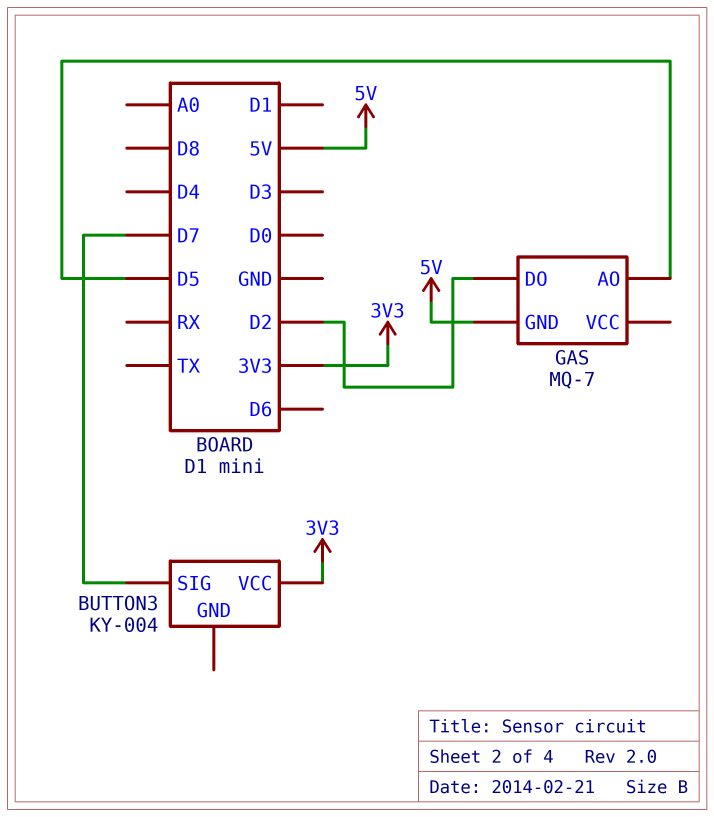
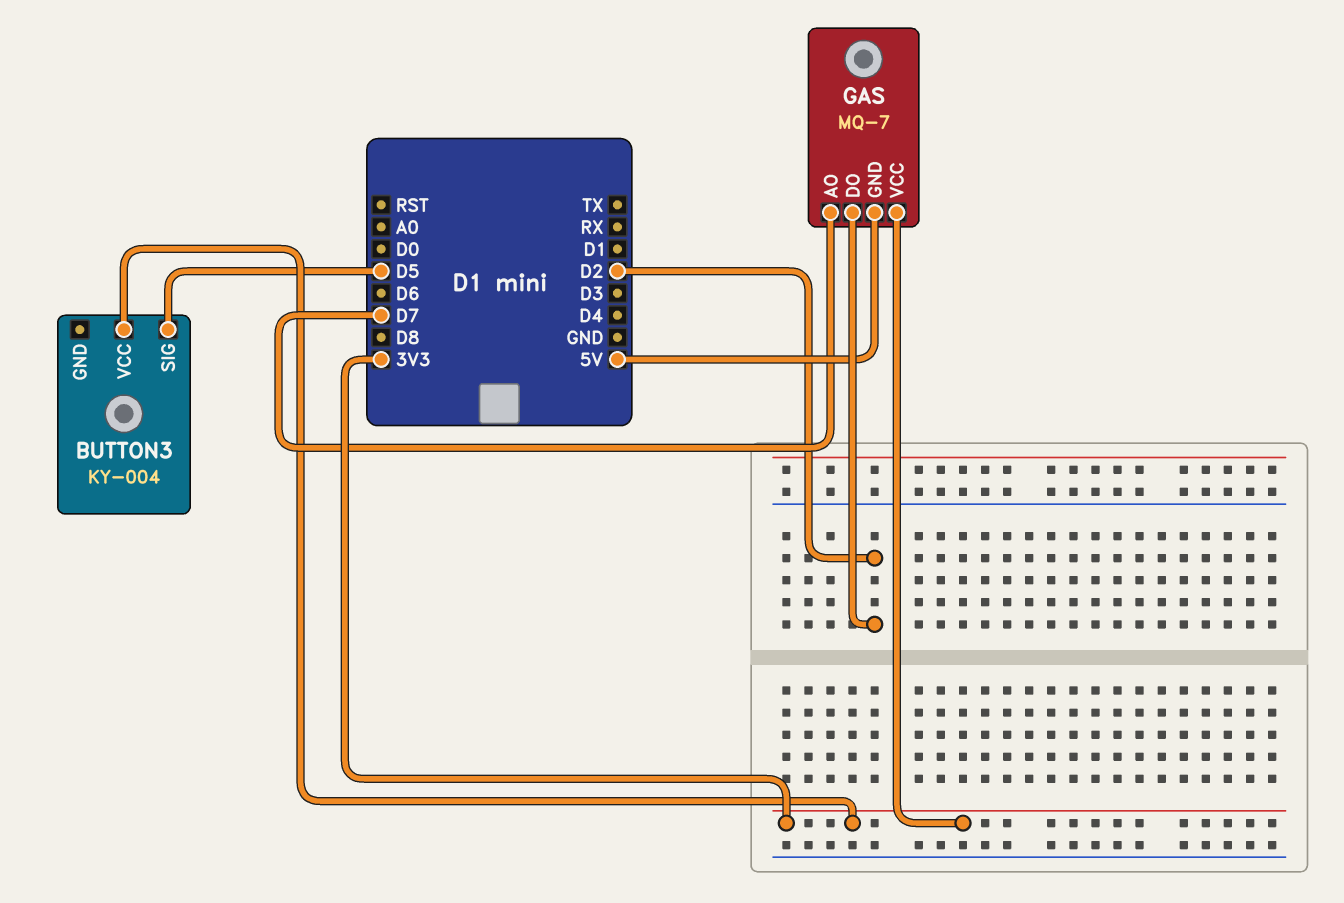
BUTTON3 pin SIG: D7 -> D5
GAS pin AO: D5 -> D7
GAS pin VCC: none -> 3V3

